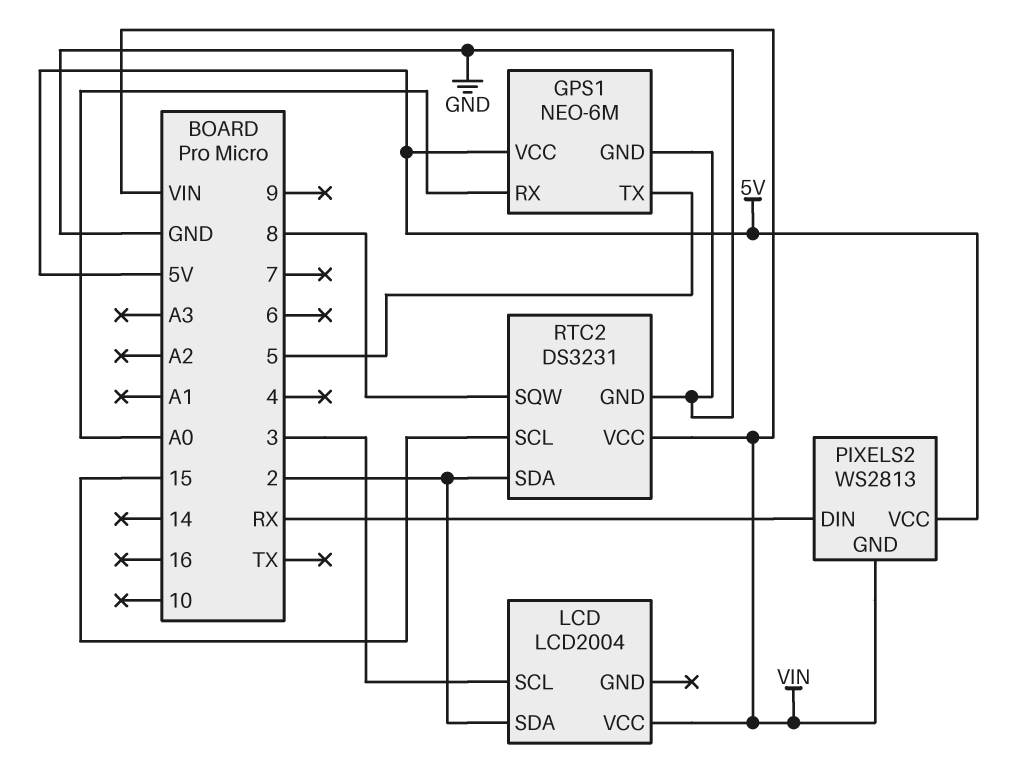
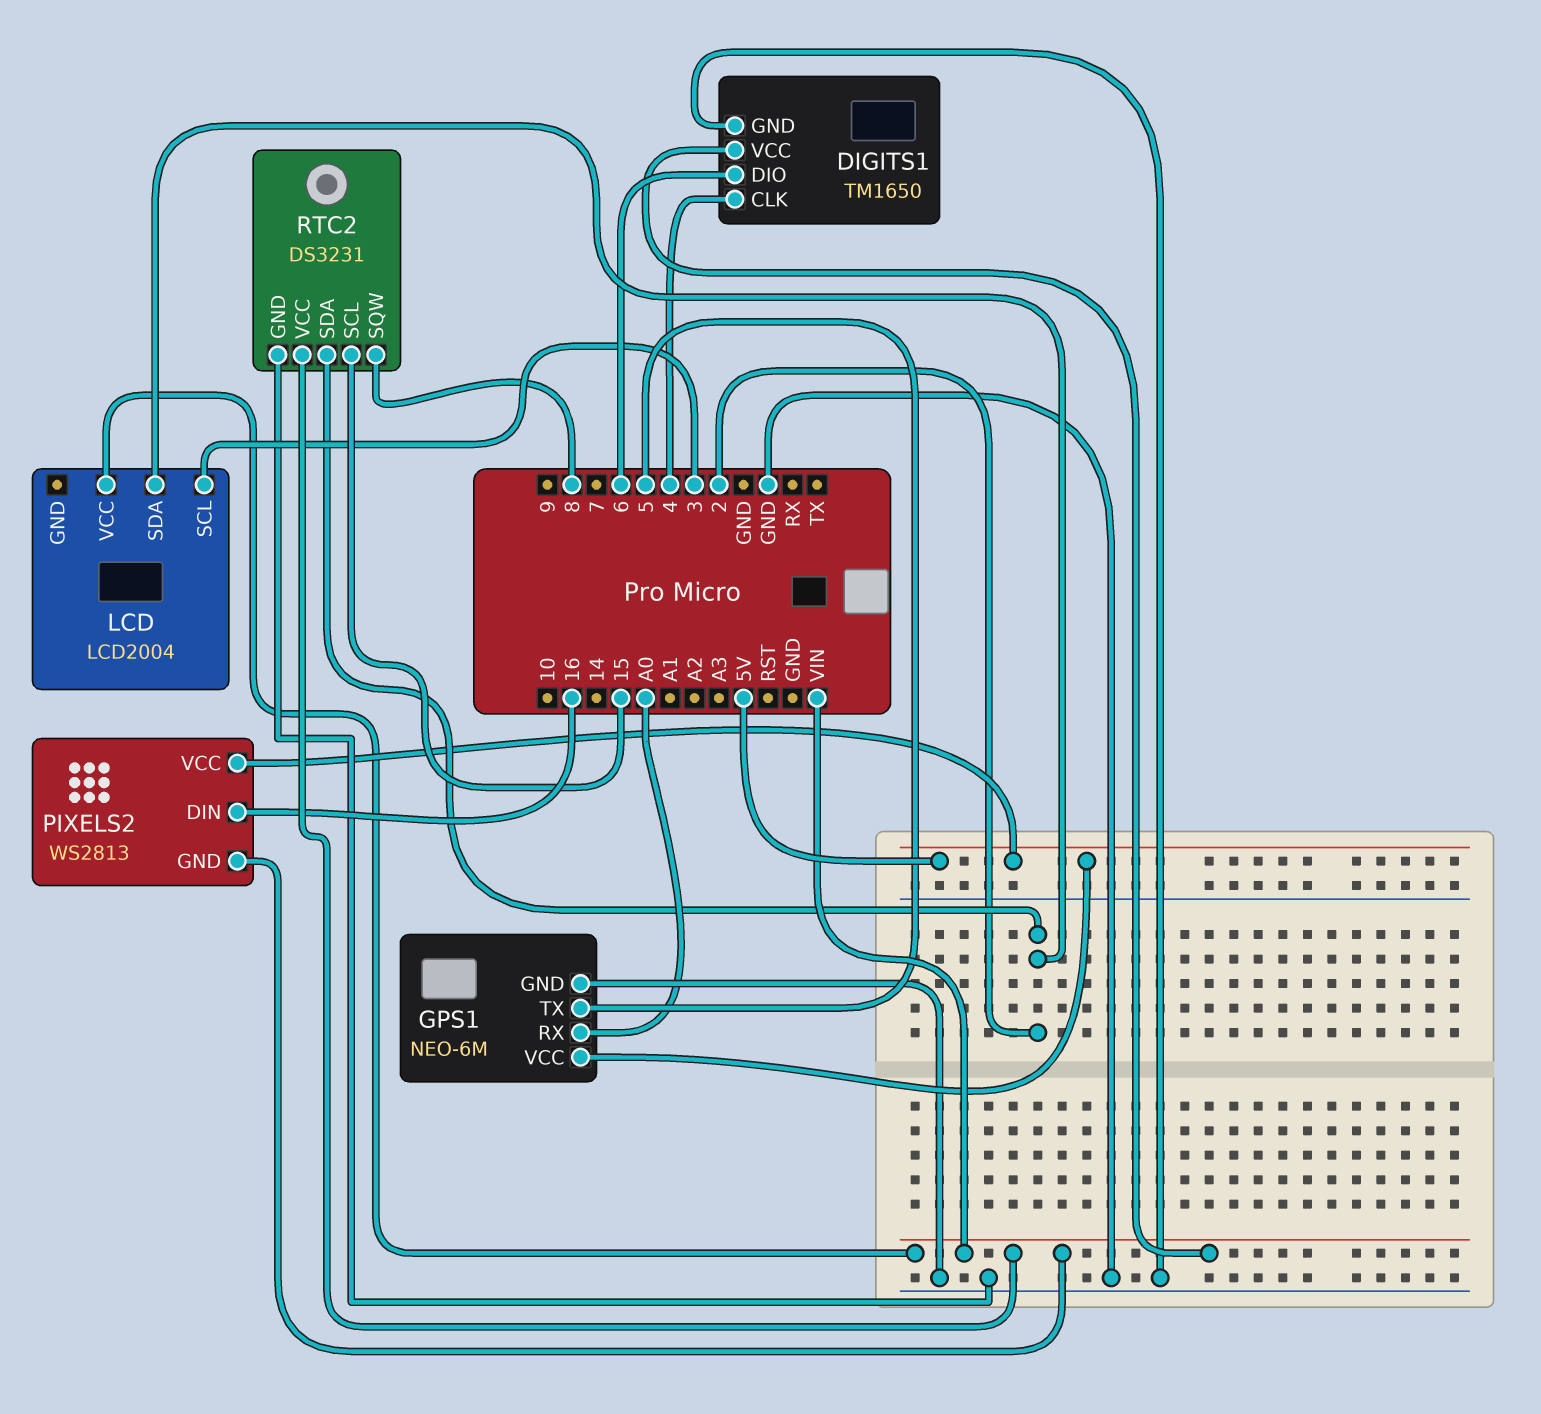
DIGITS1: none -> TM1650
DIGITS1 pin CLK: none -> 4
DIGITS1 pin DIO: none -> 6
DIGITS1 pin GND: none -> GND
DIGITS1 pin VCC: none -> VIN
PIXELS2 pin DIN: RX -> 16

